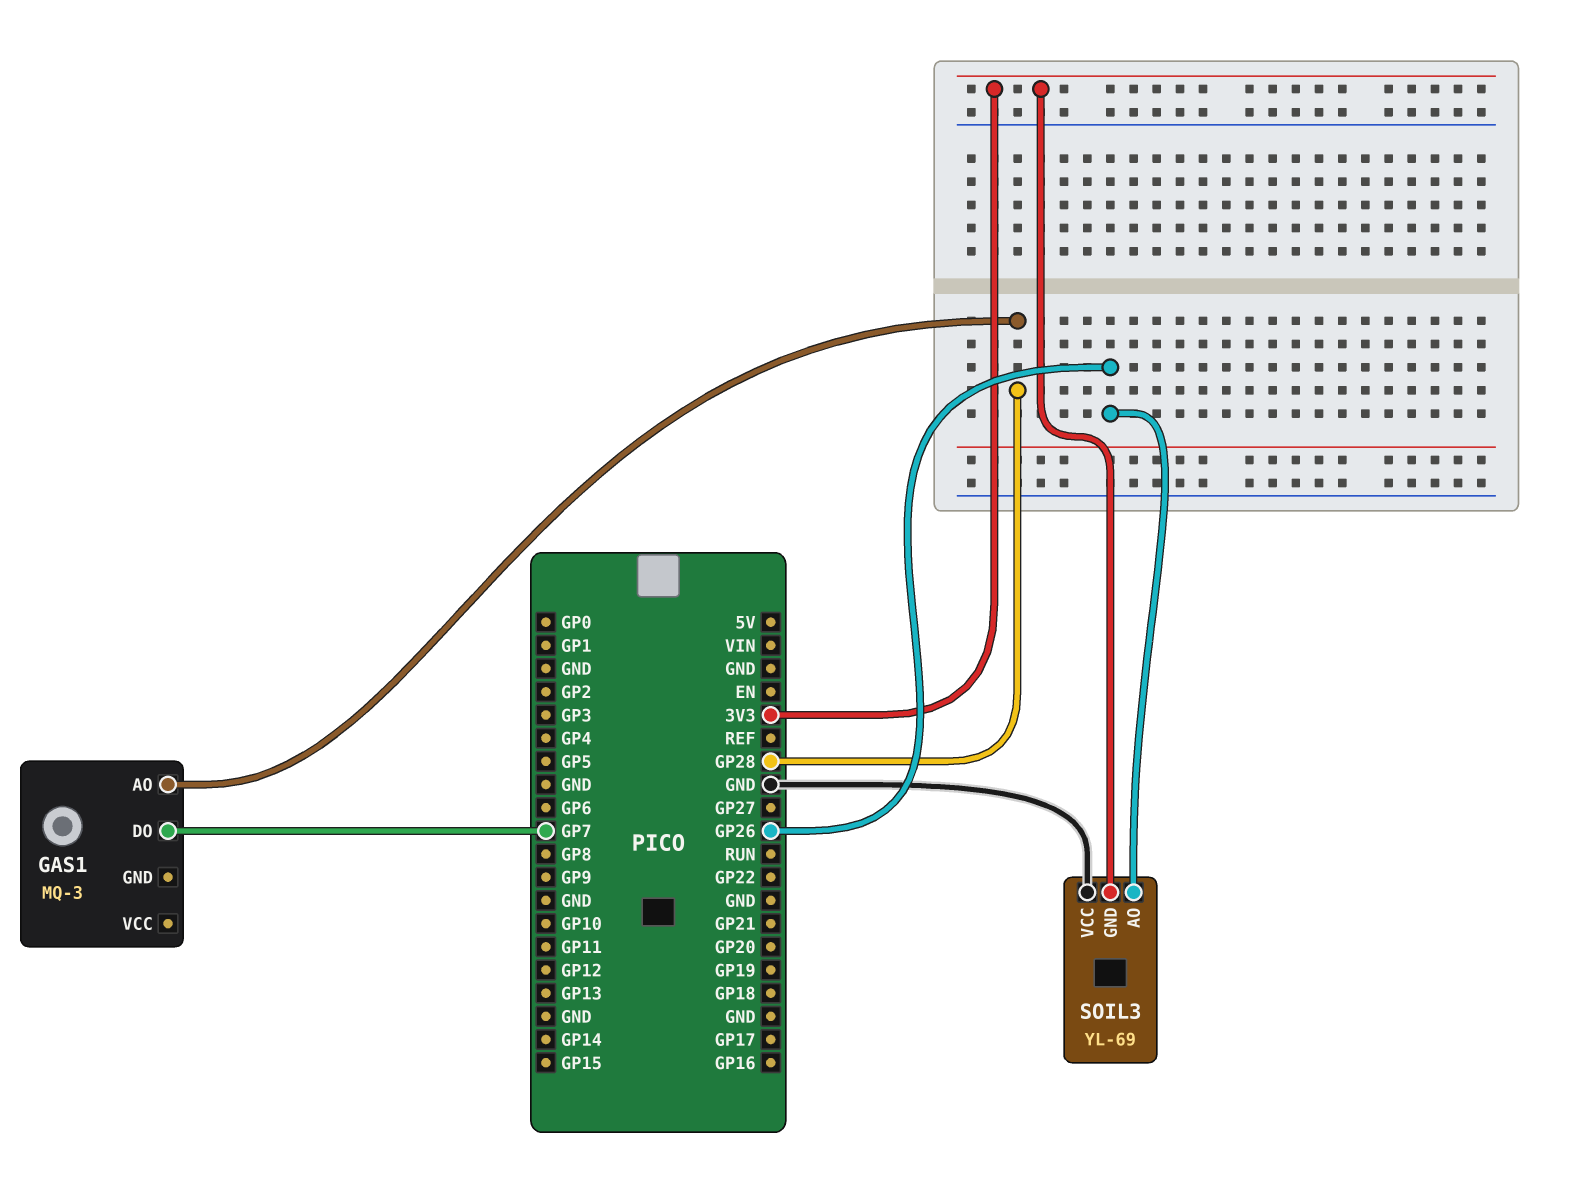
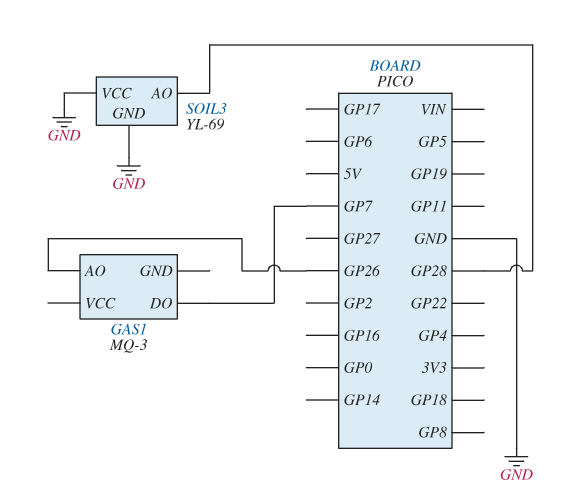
GAS1 pin AO: GP28 -> GP26
SOIL3 pin AO: GP26 -> GP28
SOIL3 pin GND: 3V3 -> GND

